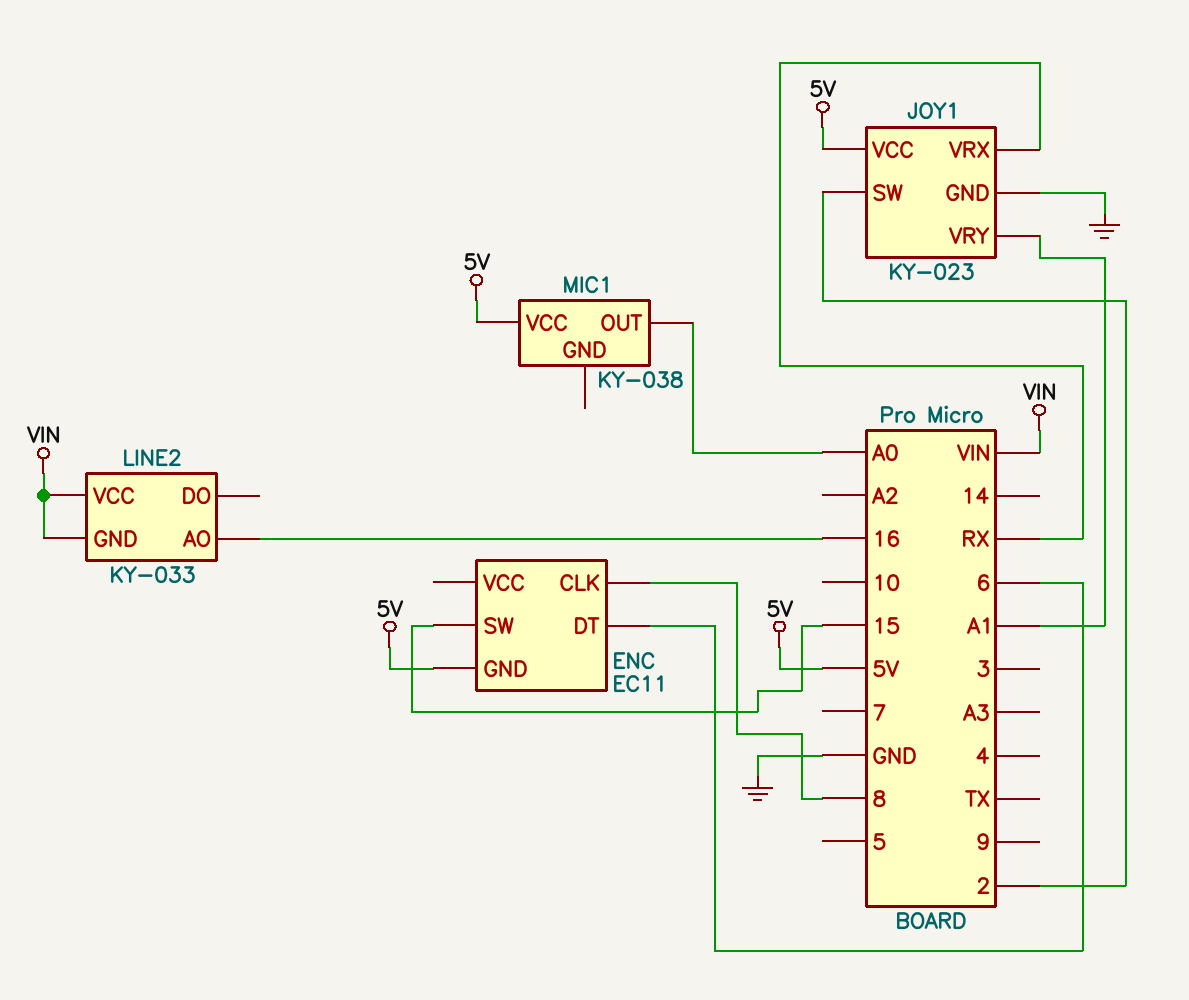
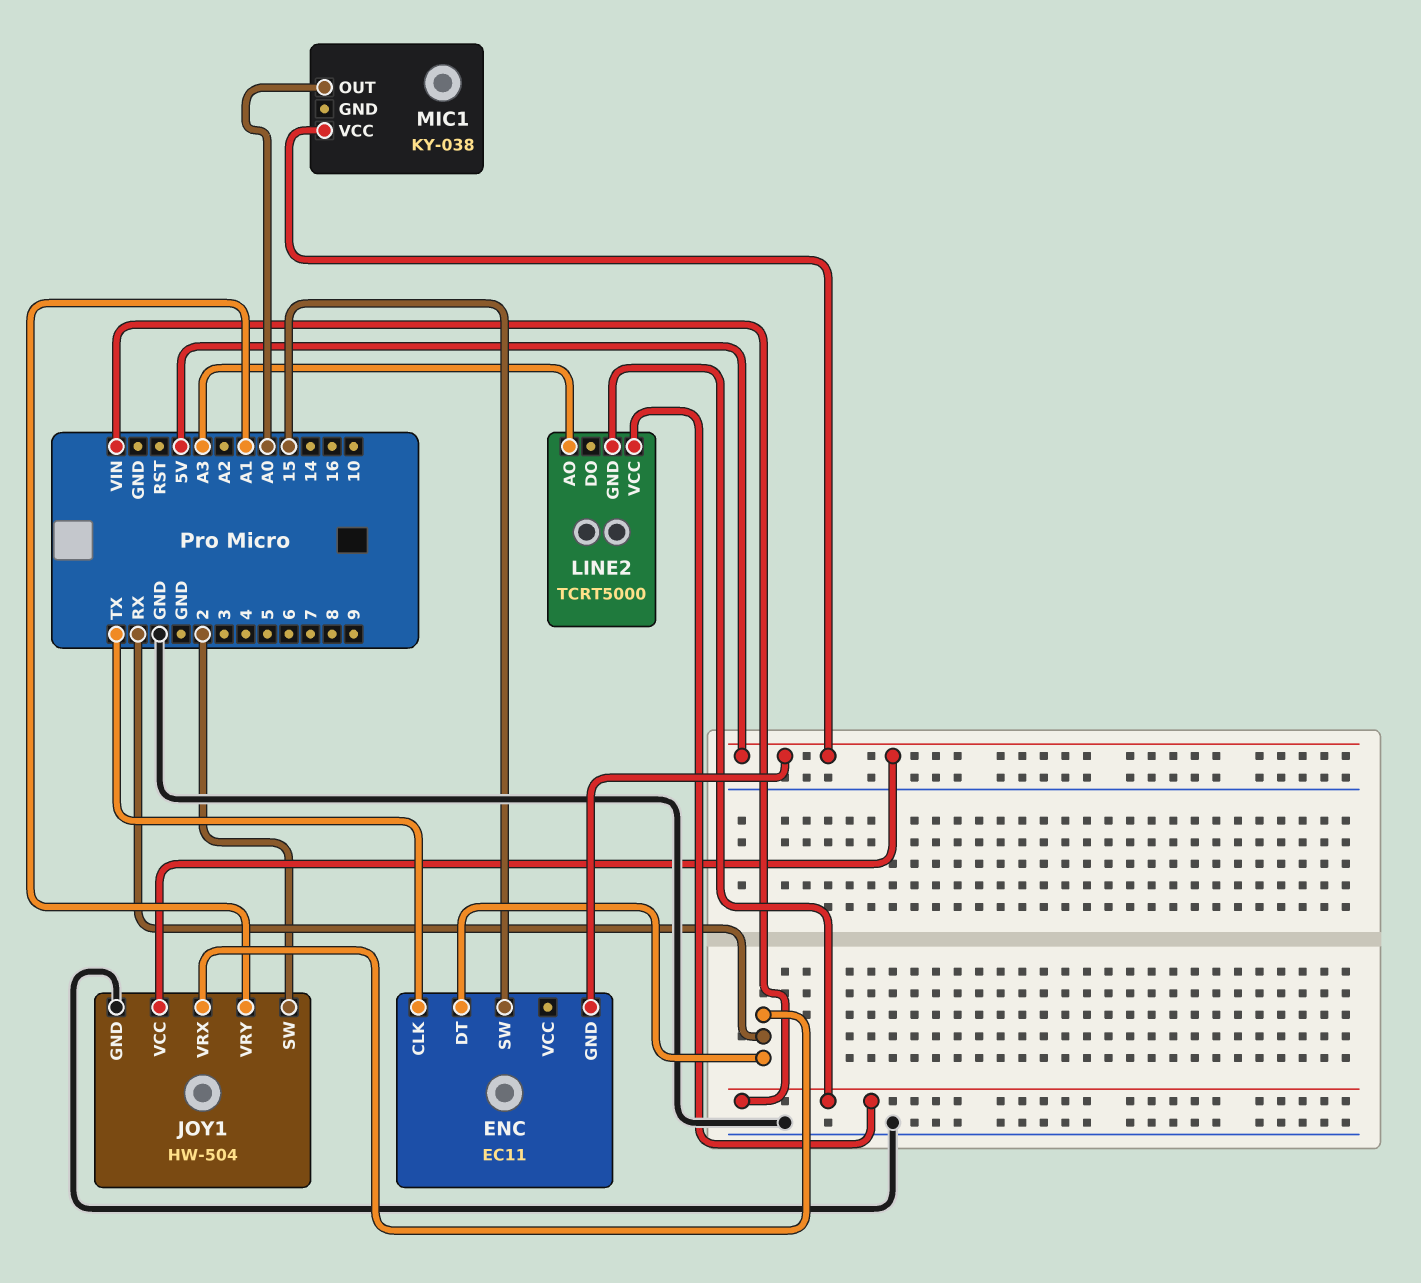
ENC pin CLK: 8 -> TX
ENC pin DT: 6 -> RX
JOY1: KY-023 -> HW-504
LINE2: KY-033 -> TCRT5000
LINE2 pin AO: 16 -> A3

